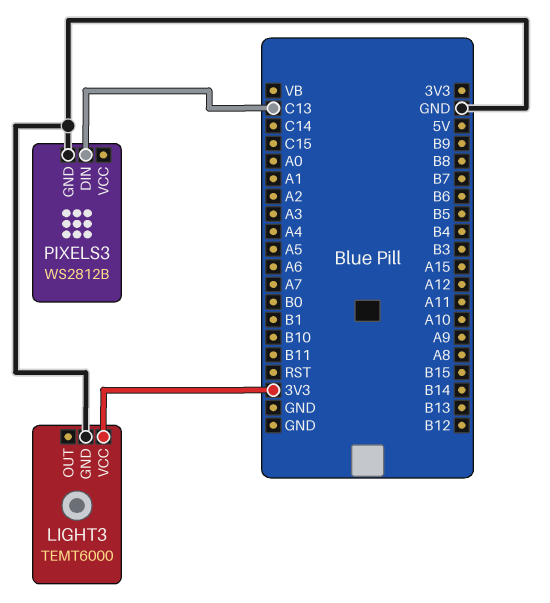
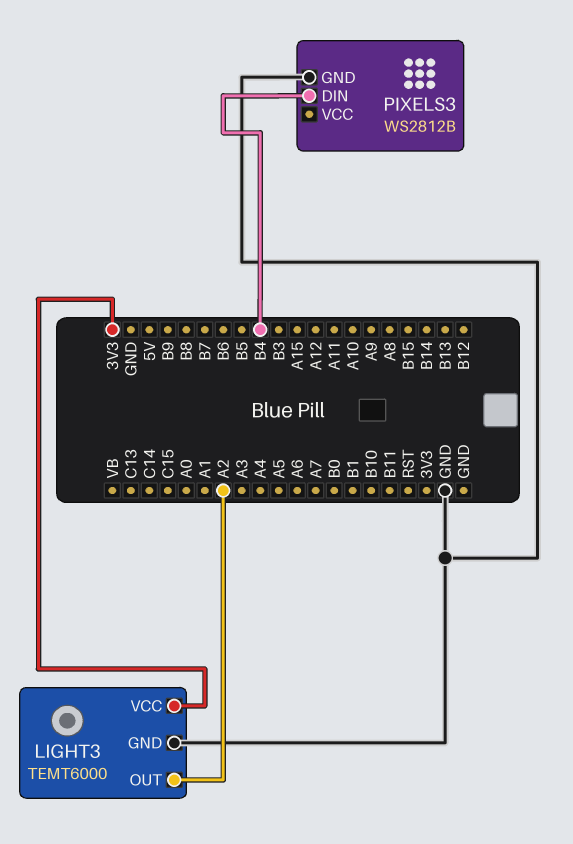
LIGHT3 pin OUT: none -> A2
PIXELS3 pin DIN: C13 -> B4

